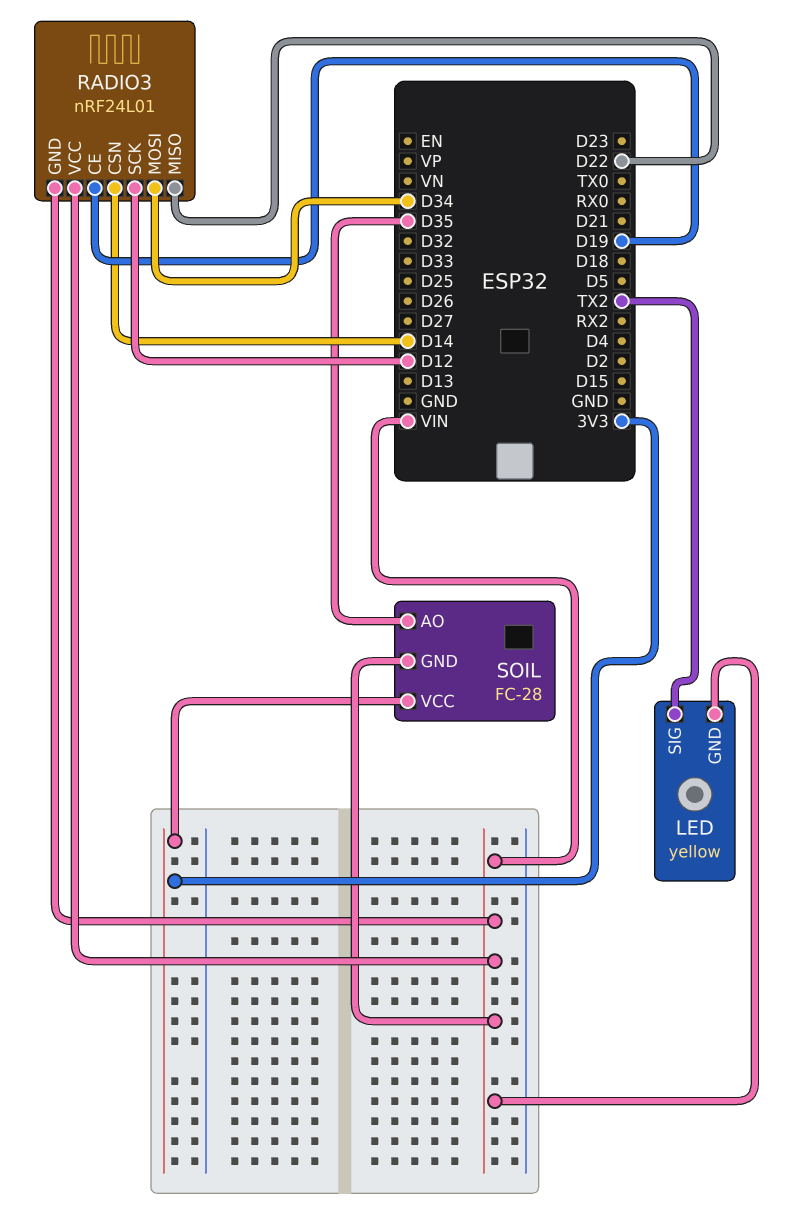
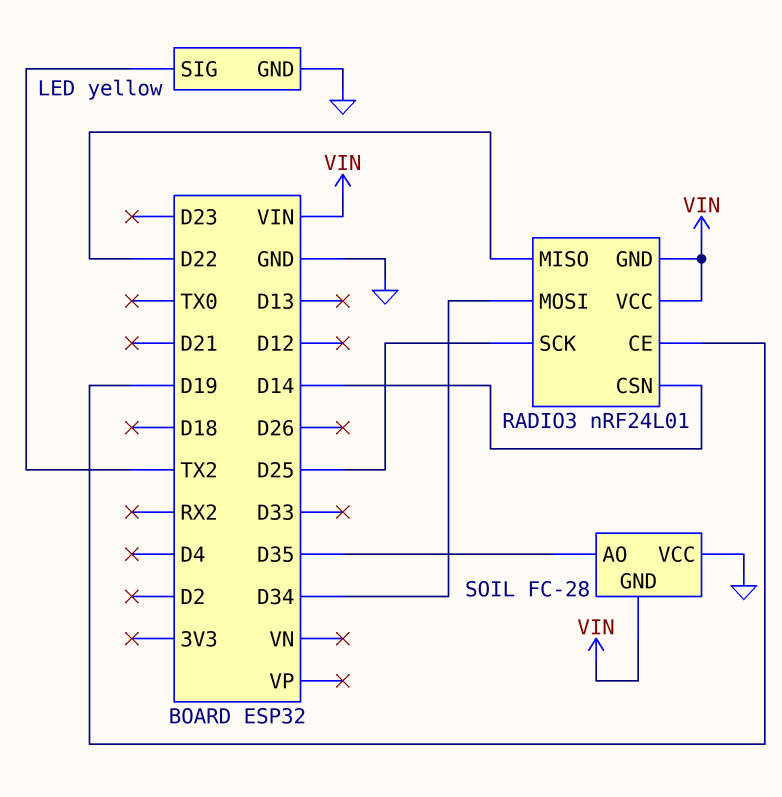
LED pin GND: VIN -> GND
RADIO3 pin SCK: D12 -> D25
SOIL pin VCC: 3V3 -> GND

